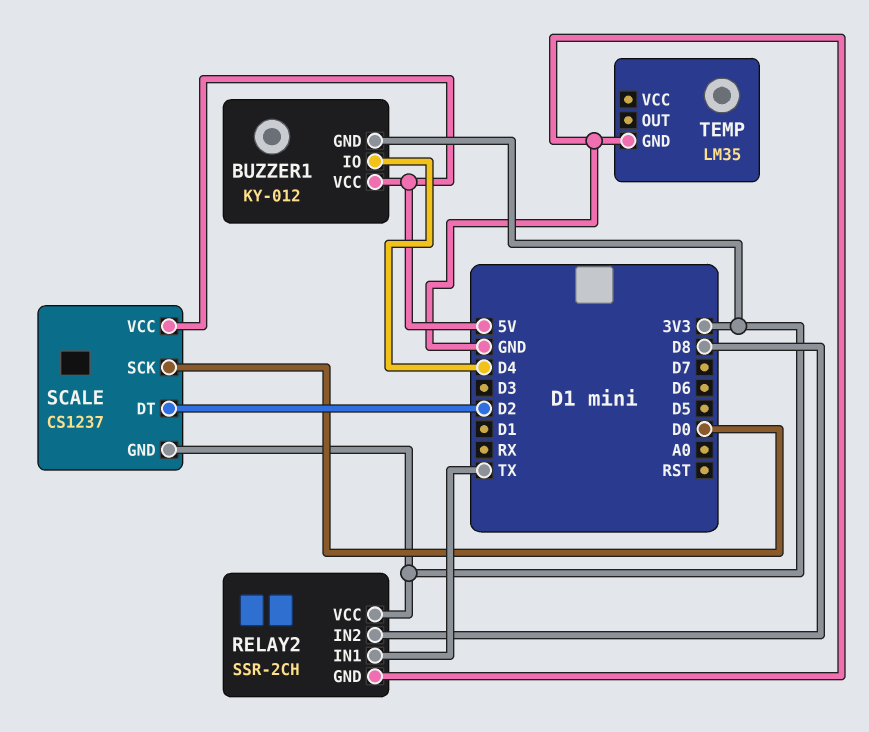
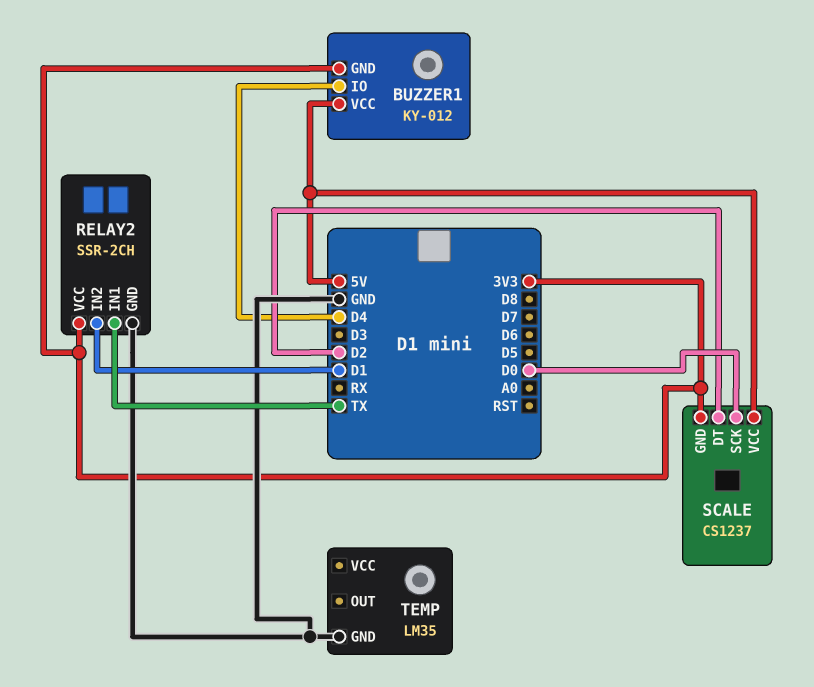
RELAY2 pin IN2: D8 -> D1

